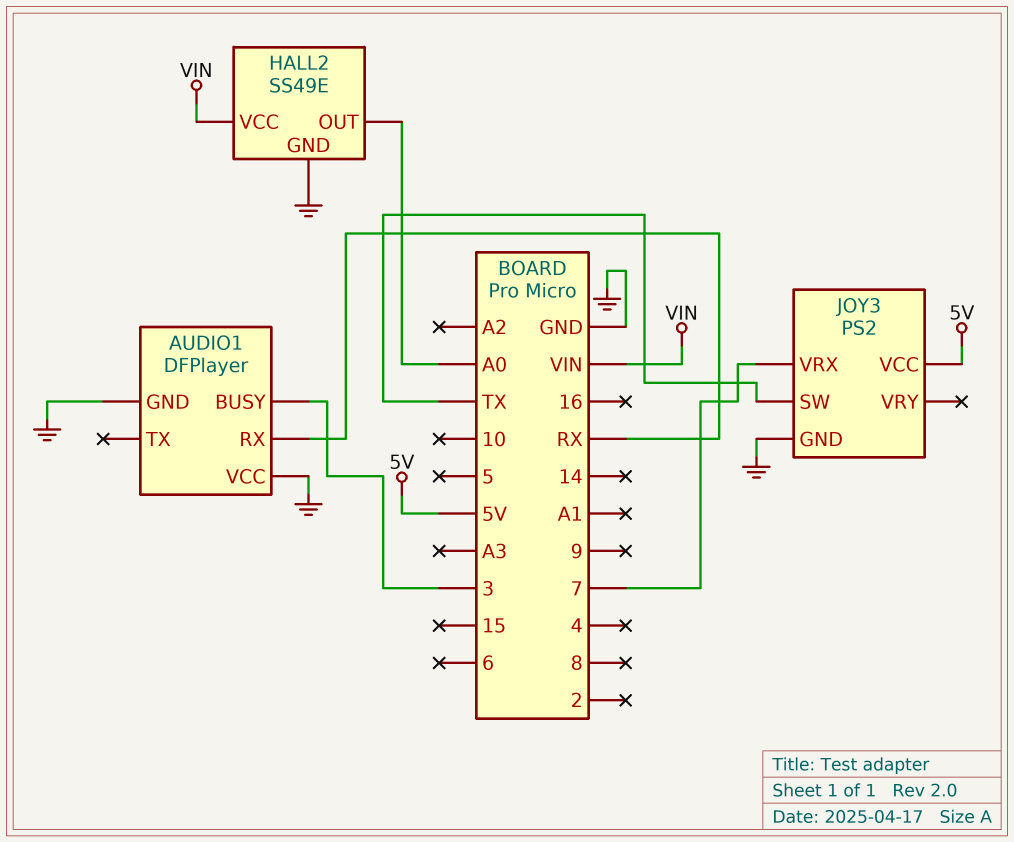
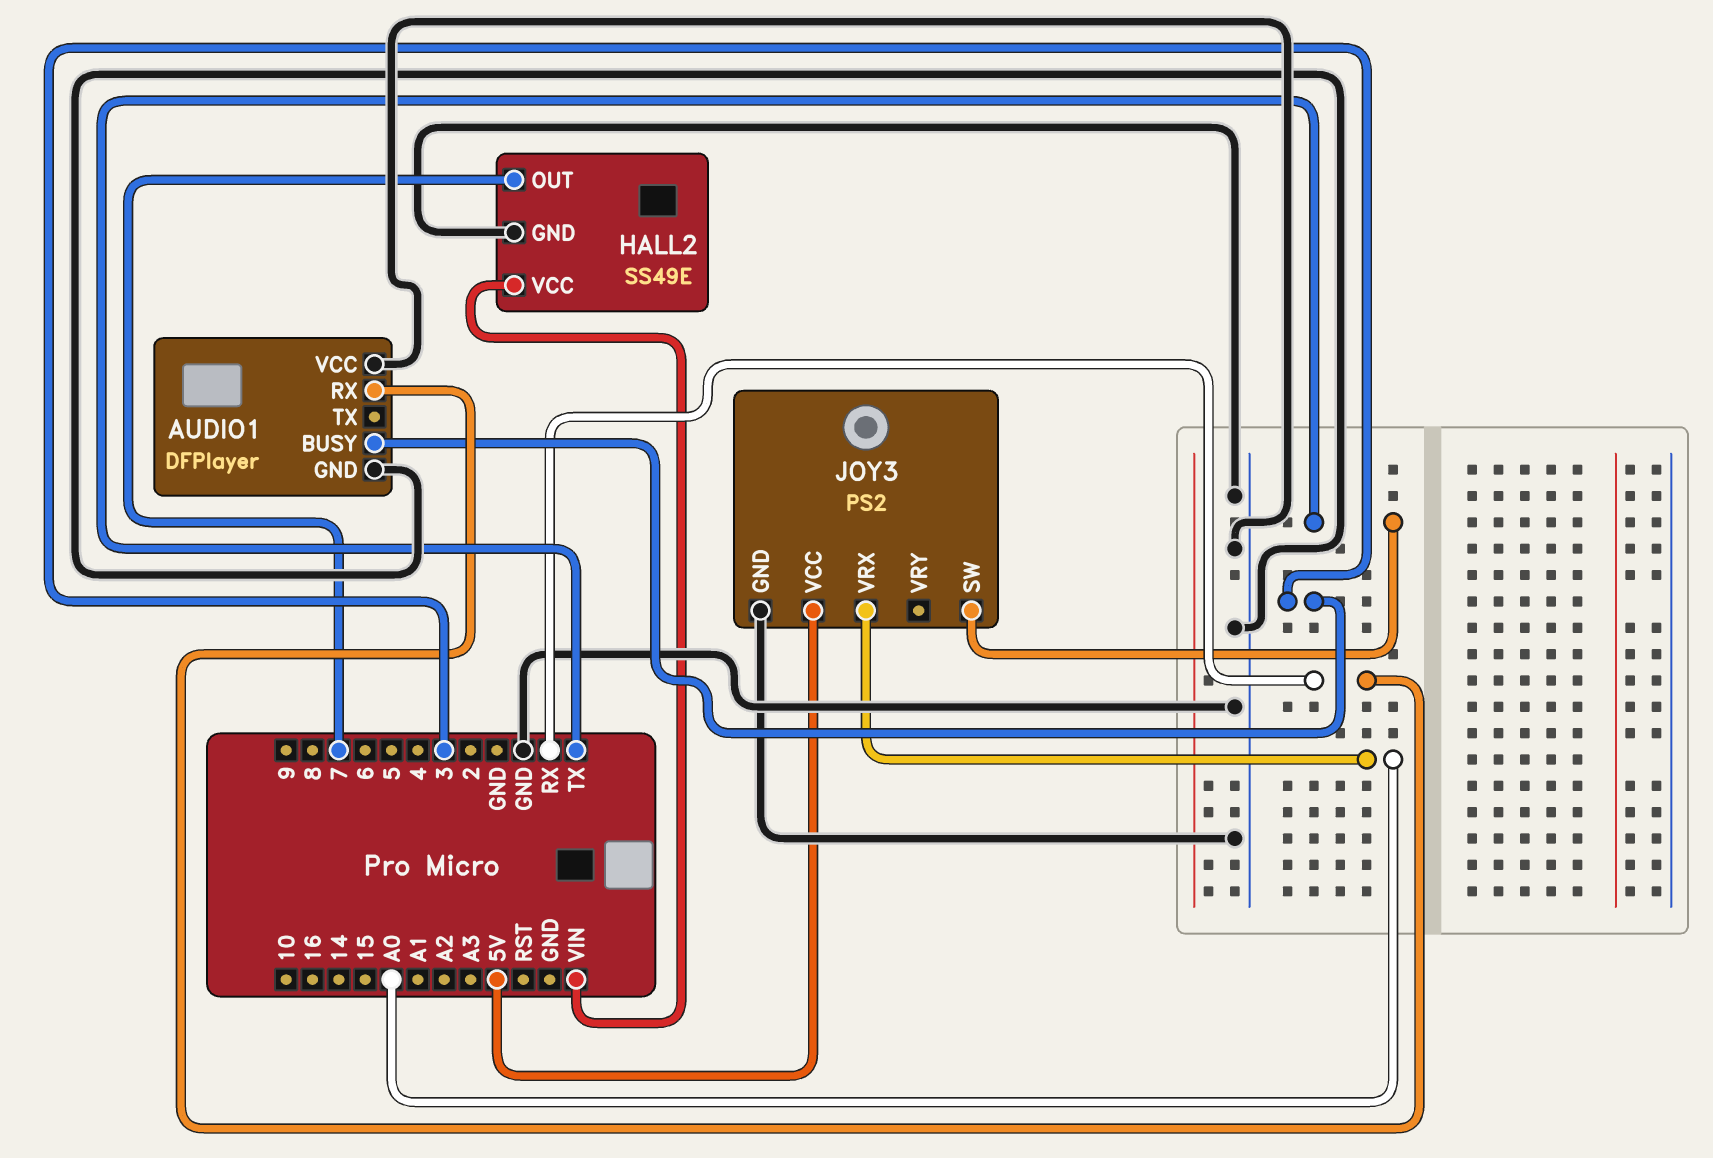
HALL2 pin OUT: A0 -> 7
JOY3 pin VRX: 7 -> A0

